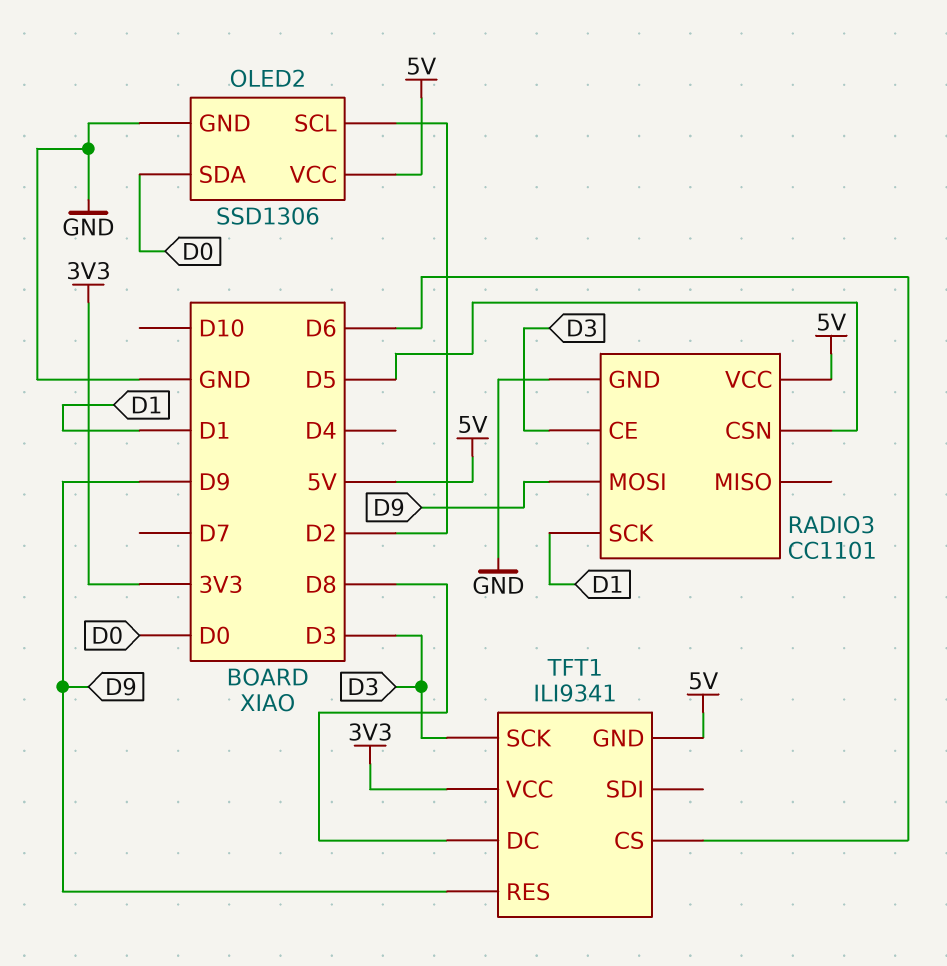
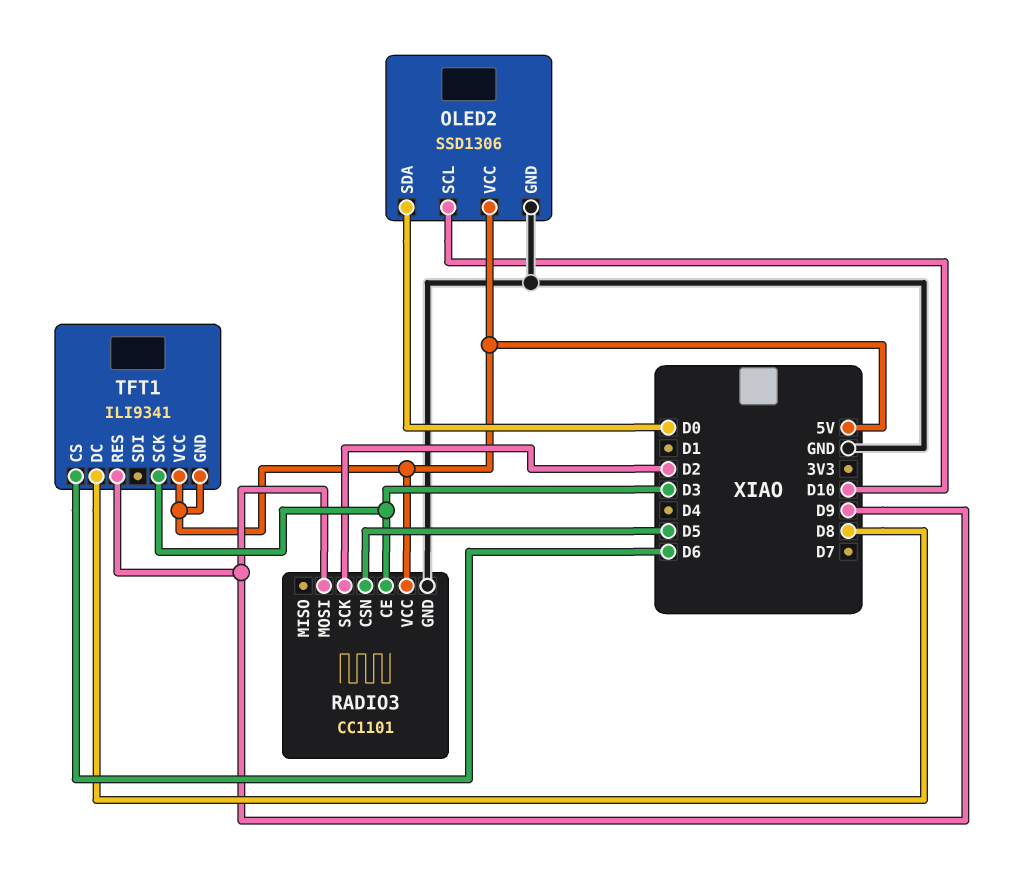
OLED2 pin SCL: D2 -> D10
RADIO3 pin SCK: D1 -> D2
TFT1 pin VCC: 3V3 -> 5V

